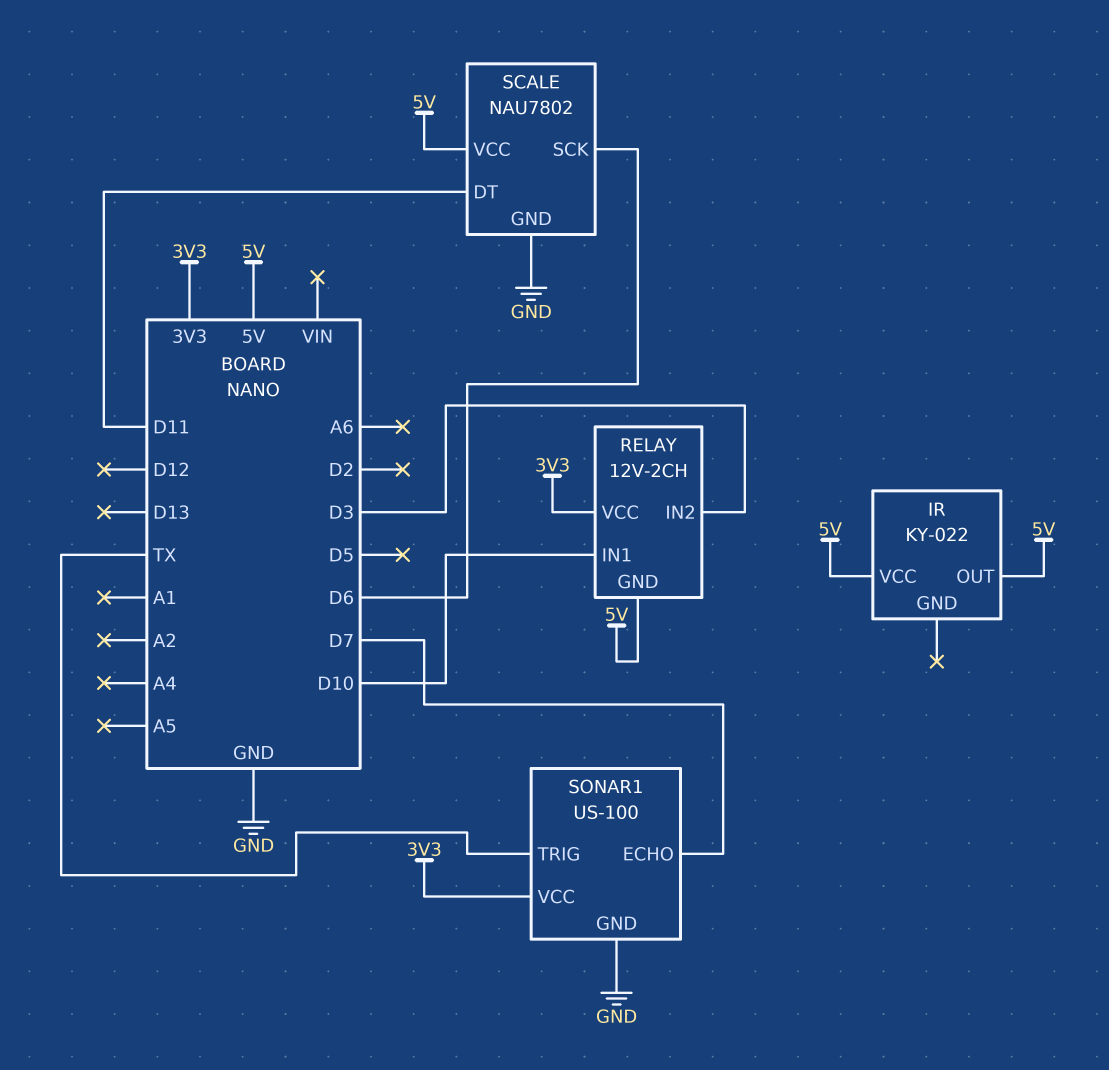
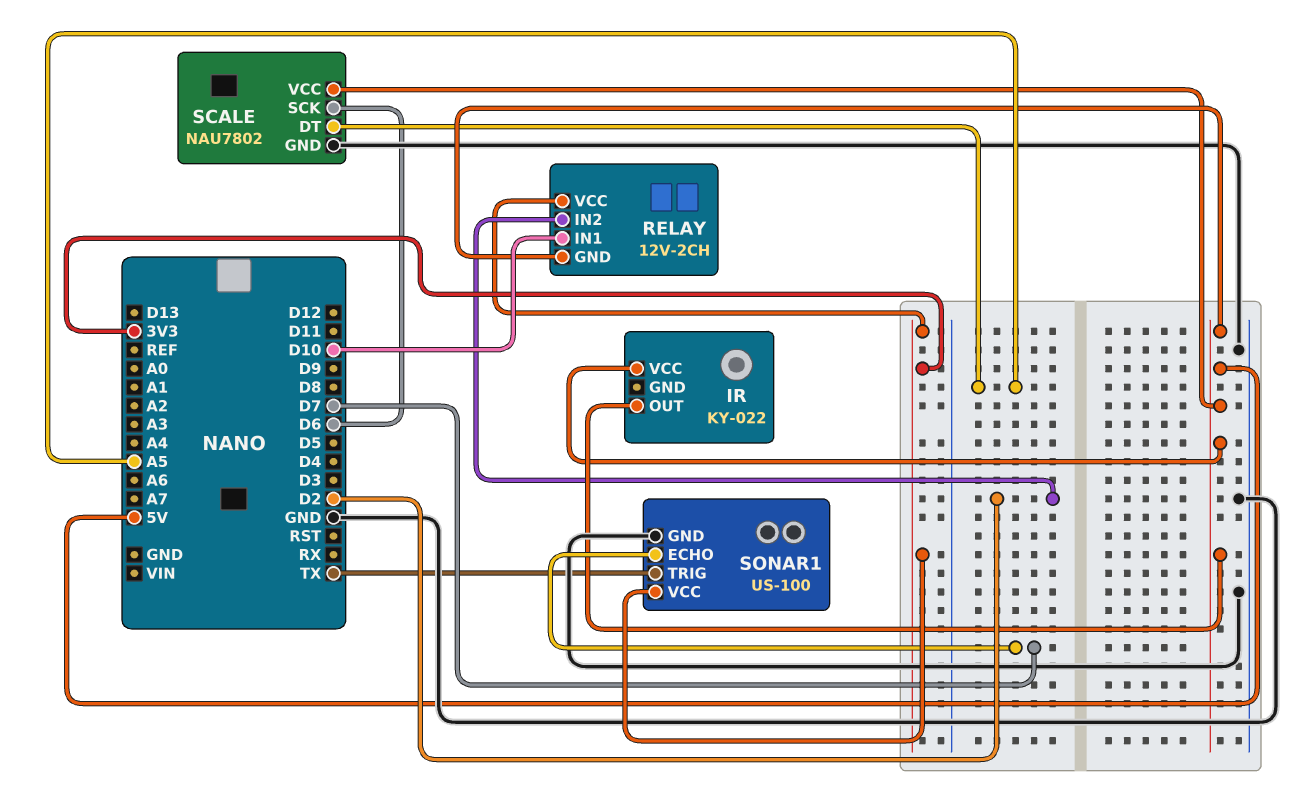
RELAY pin IN2: D3 -> D2
SCALE pin DT: D11 -> A5

